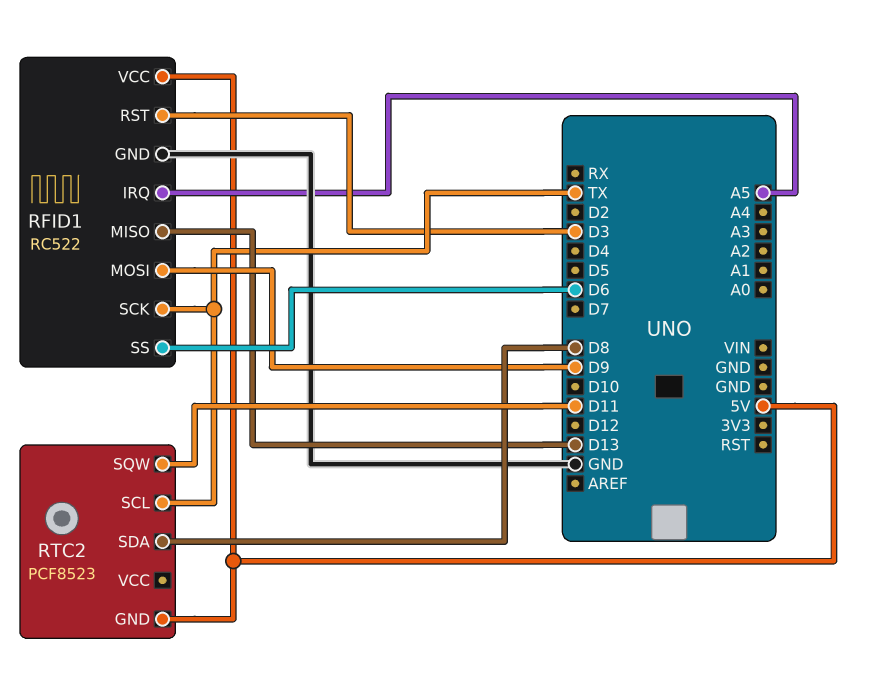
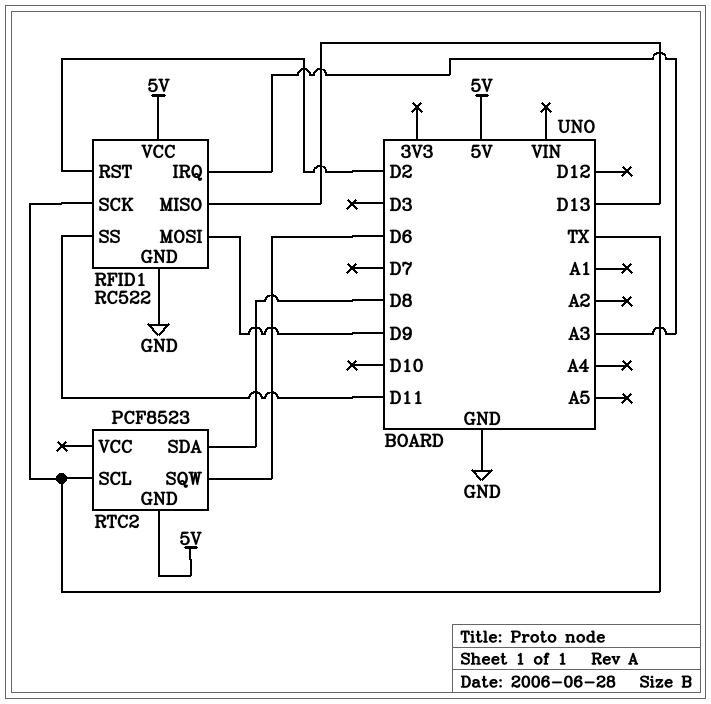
RFID1 pin IRQ: A5 -> A3
RFID1 pin RST: D3 -> D2
RFID1 pin SS: D6 -> D11
RTC2 pin SQW: D11 -> D6

